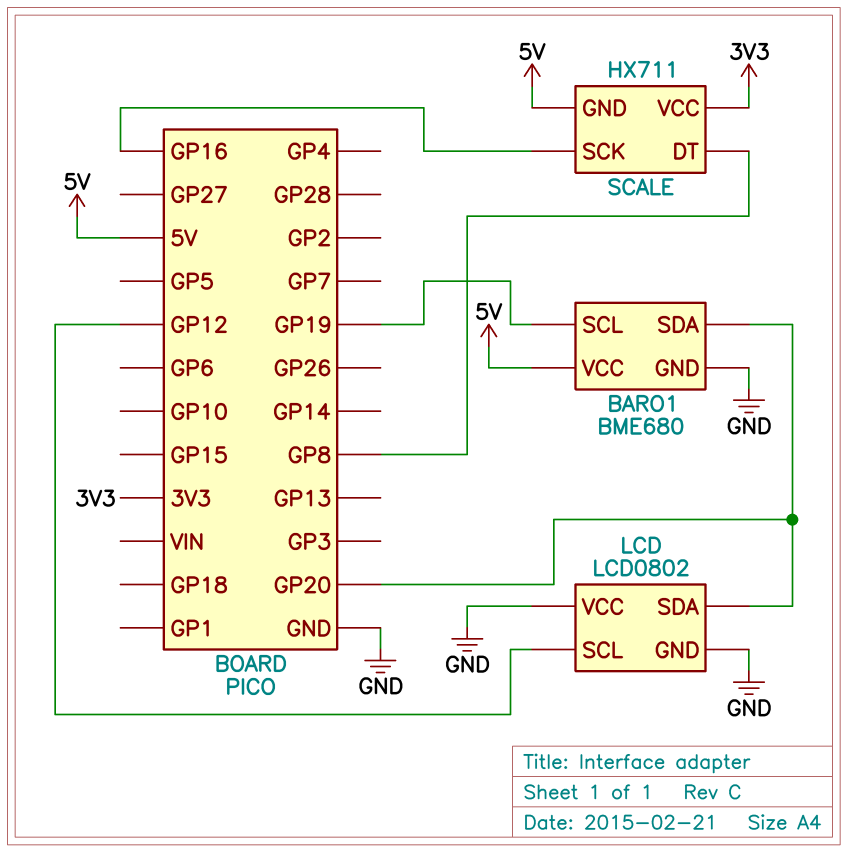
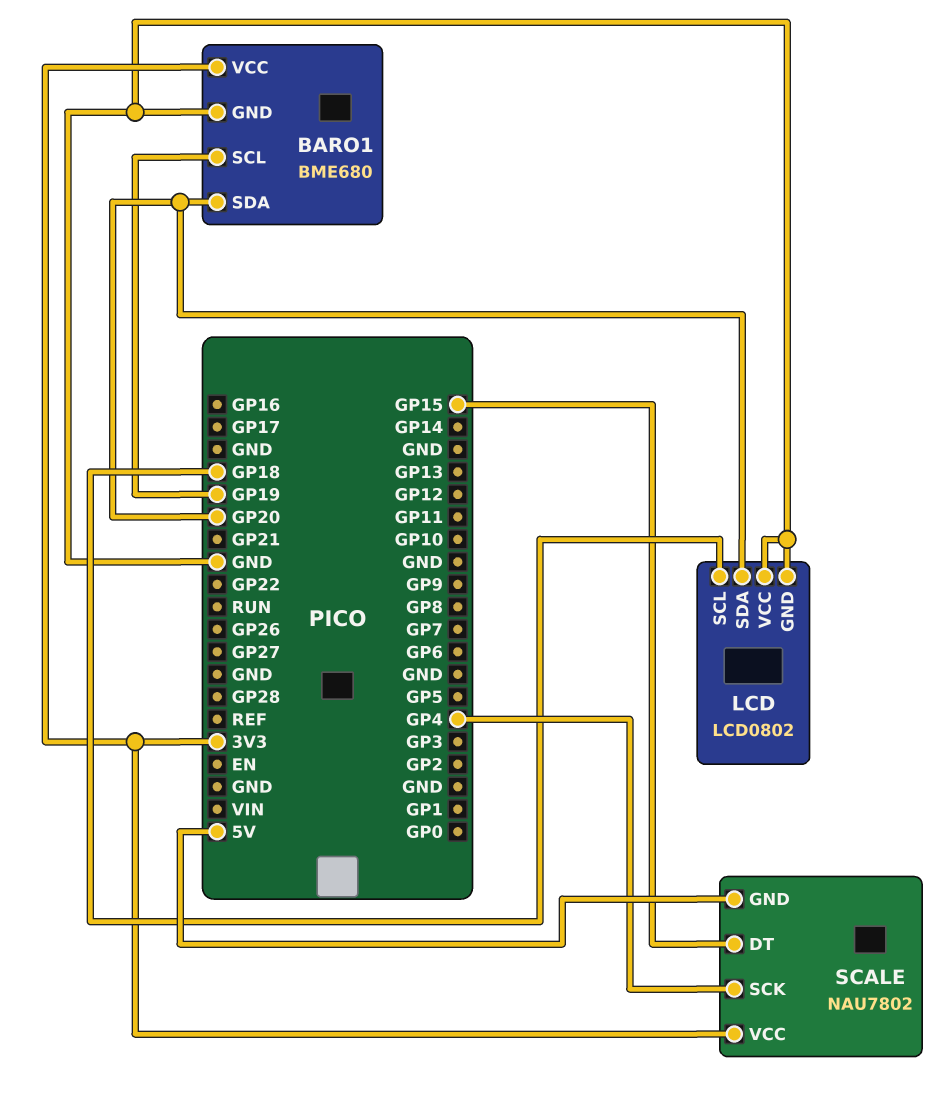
BARO1 pin VCC: 5V -> 3V3
LCD pin SCL: GP12 -> GP18
SCALE: HX711 -> NAU7802
SCALE pin DT: GP8 -> GP15
SCALE pin SCK: GP16 -> GP4

